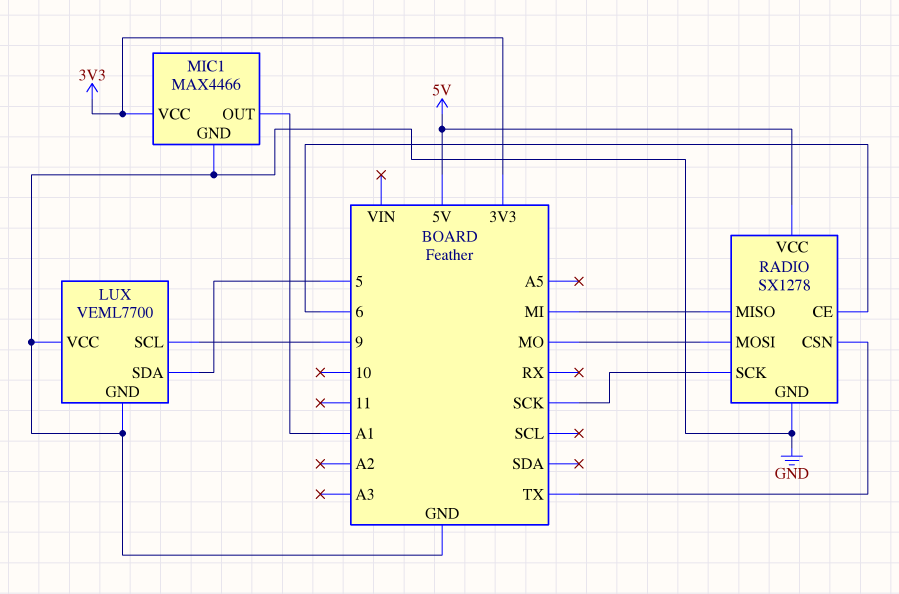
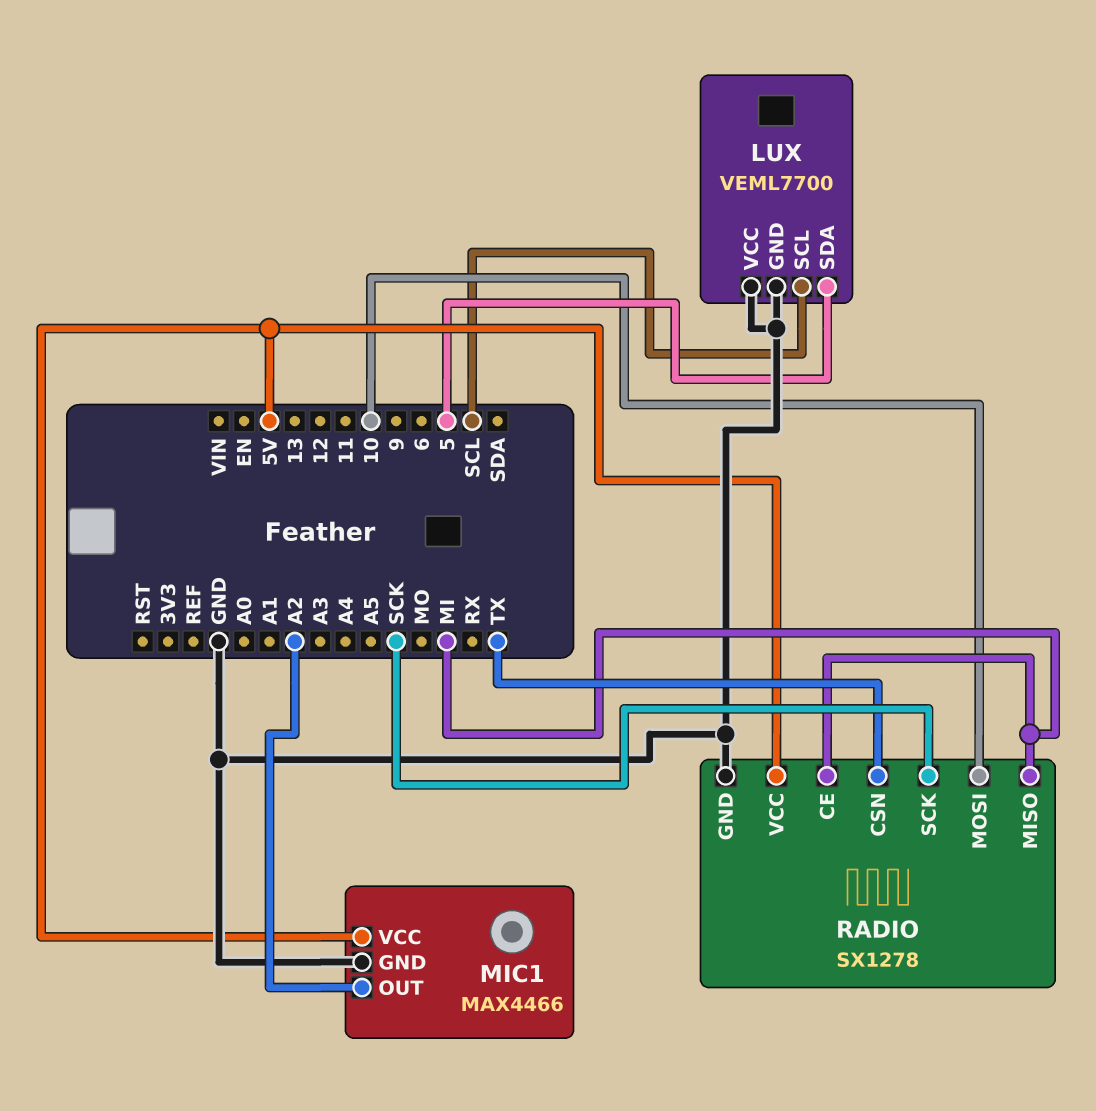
LUX pin SCL: 9 -> SCL
MIC1 pin OUT: A1 -> A2
MIC1 pin VCC: 3V3 -> 5V
RADIO pin CE: 6 -> MI
RADIO pin MOSI: MO -> 10

